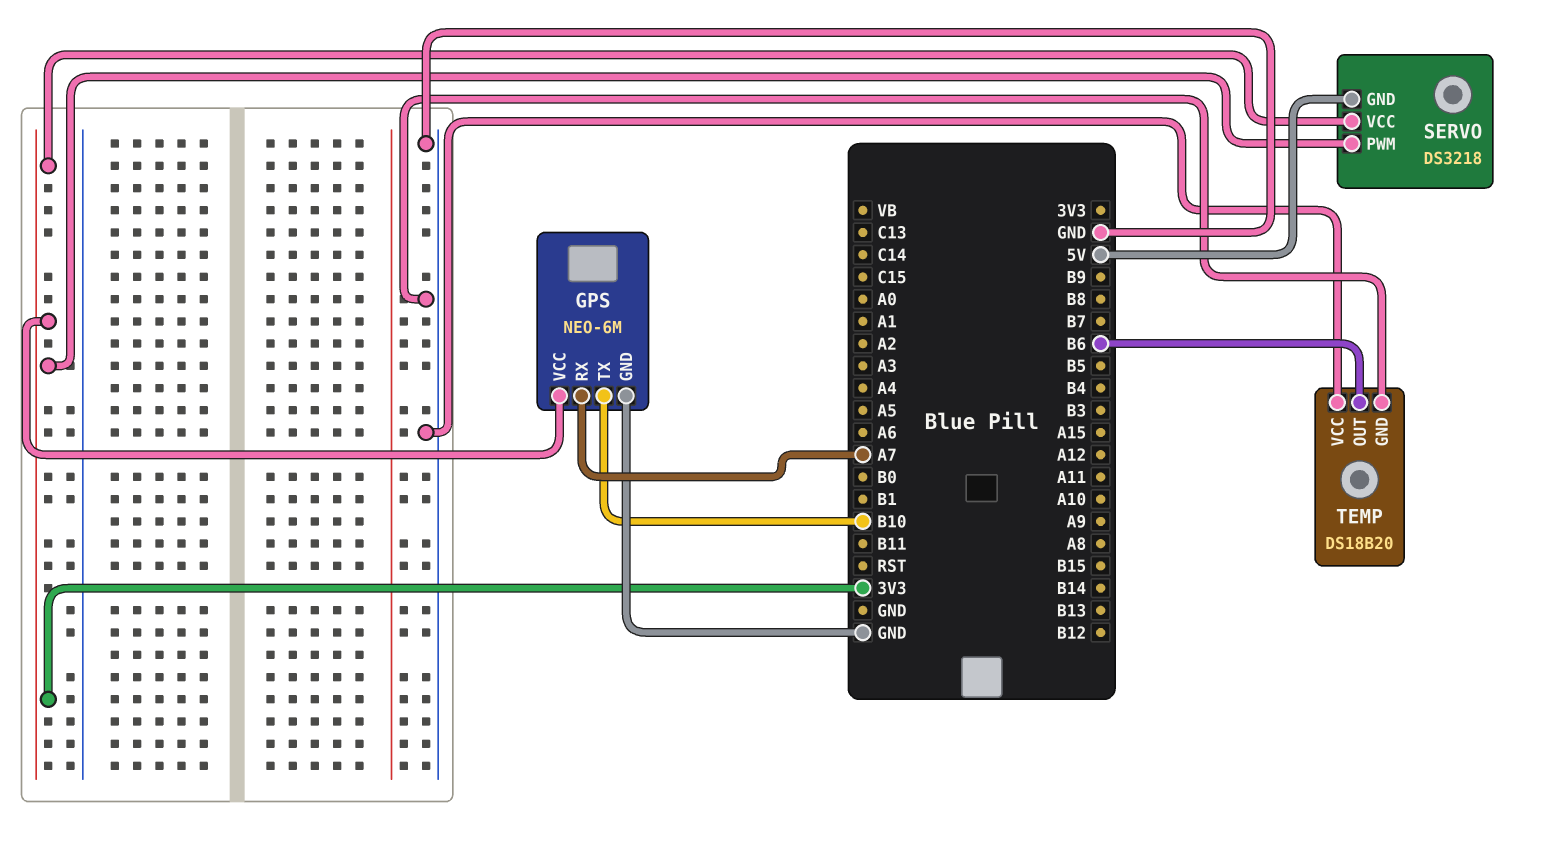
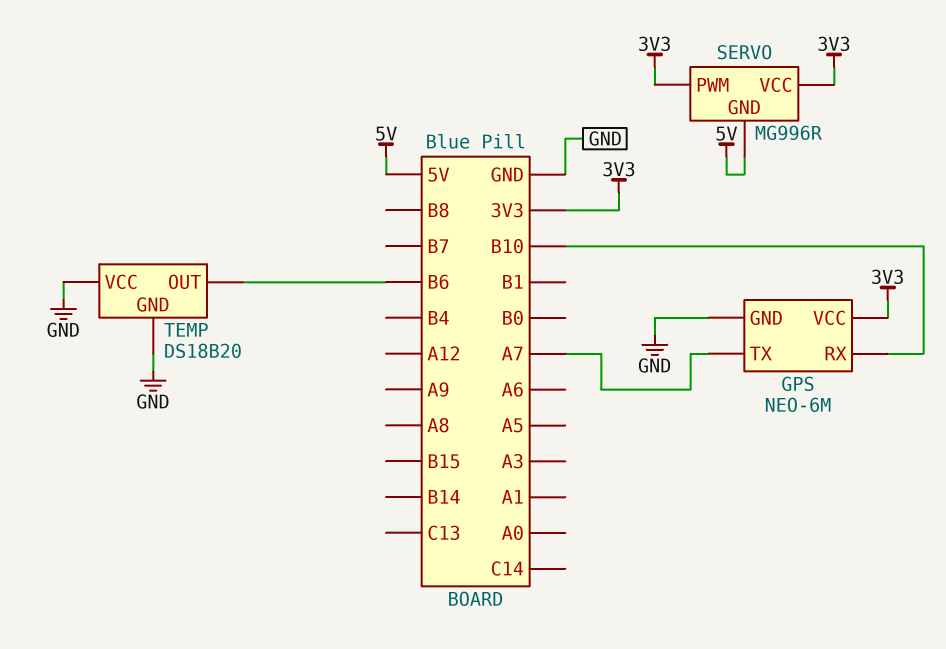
GPS pin RX: A7 -> B10
GPS pin TX: B10 -> A7
SERVO: DS3218 -> MG996R

